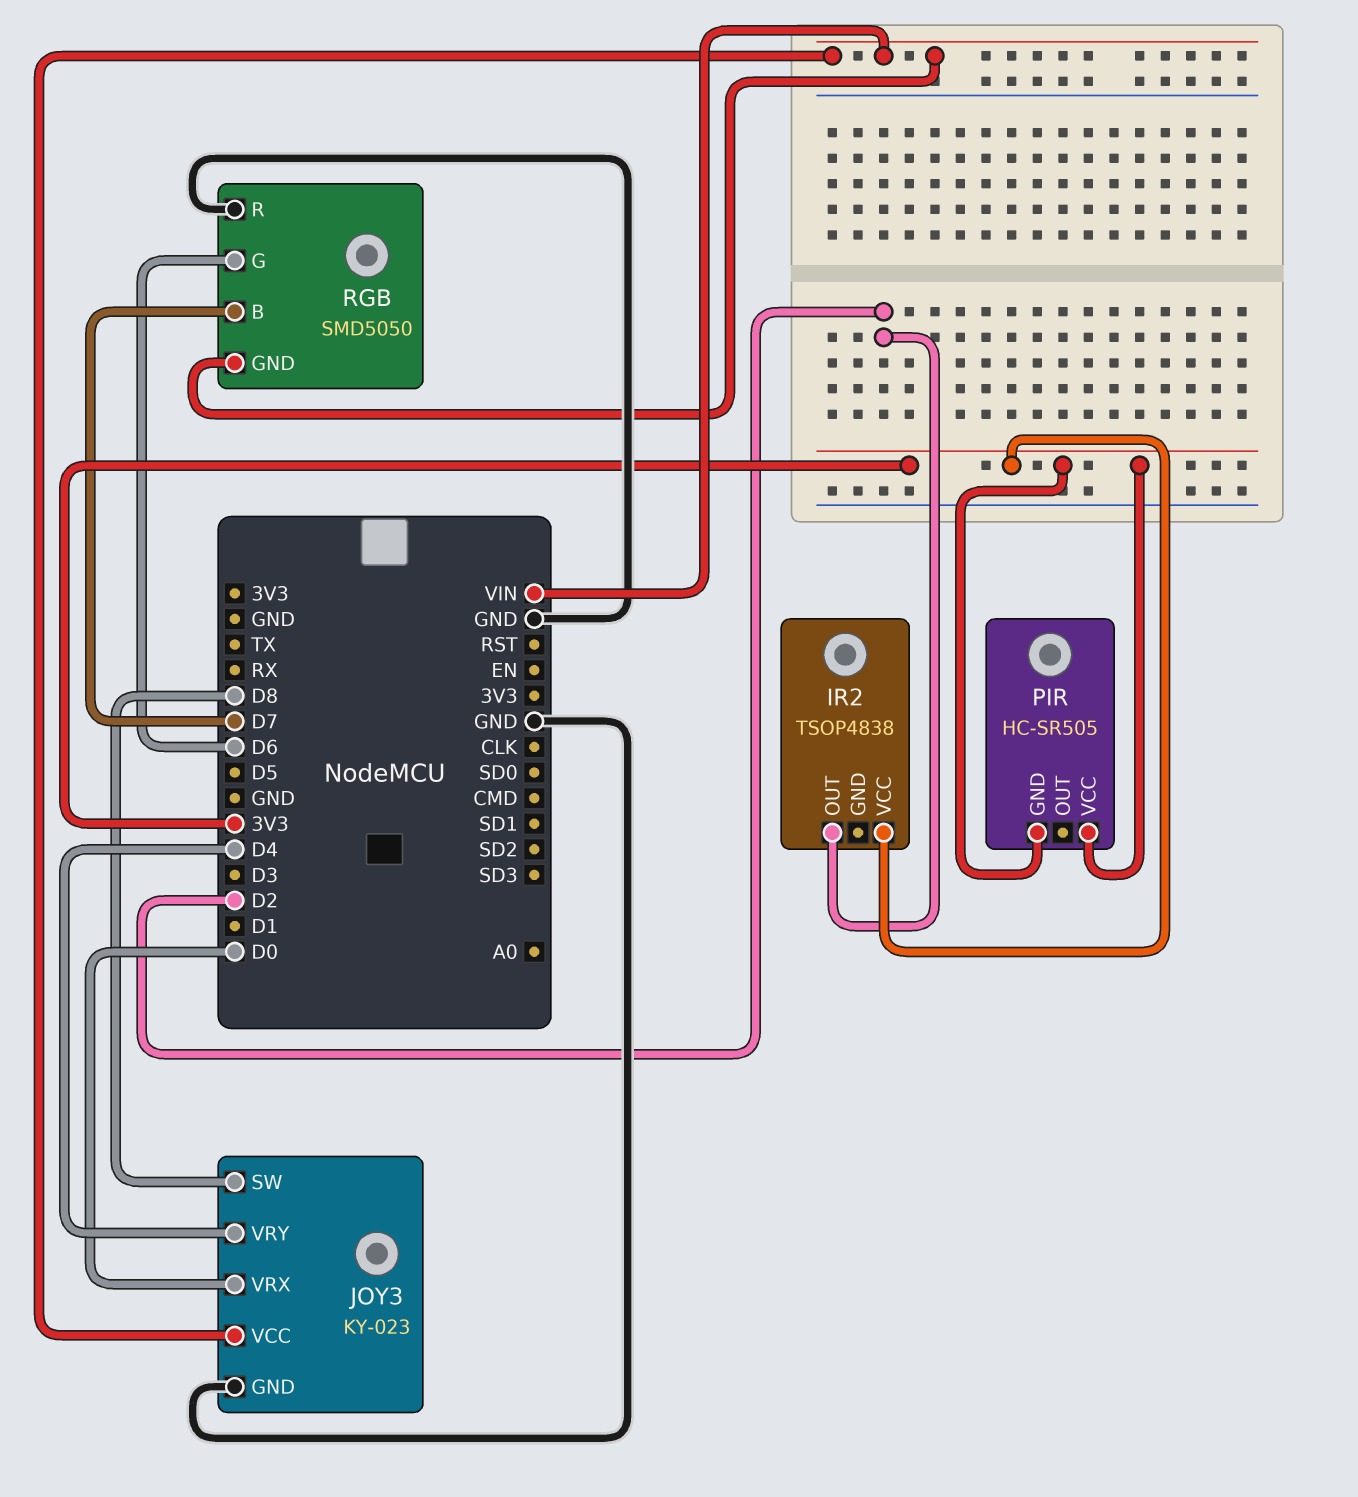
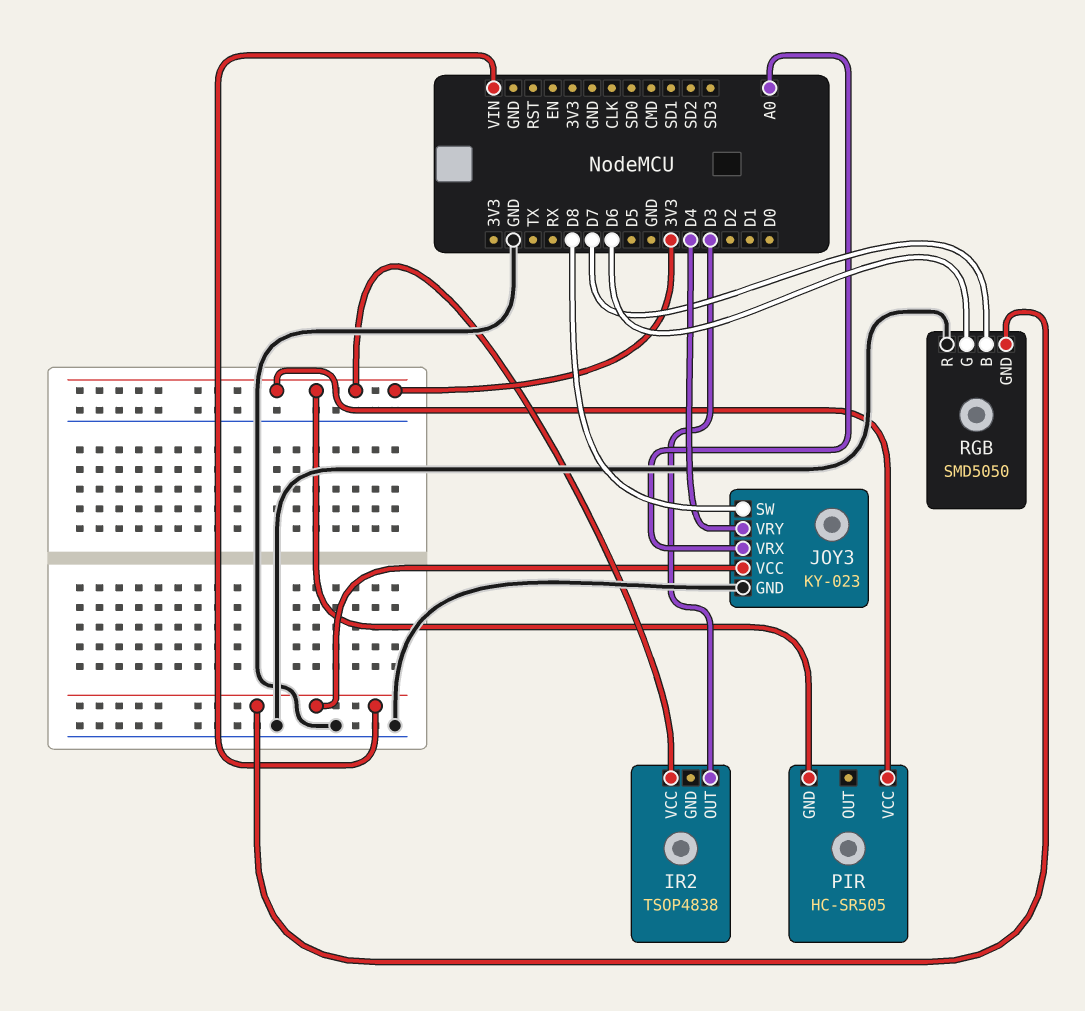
IR2 pin OUT: D2 -> D3
JOY3 pin VRX: D0 -> A0

